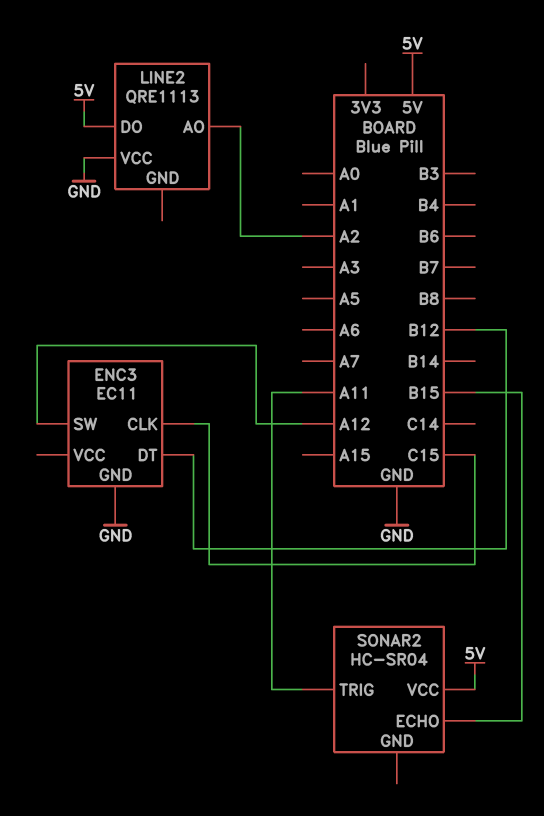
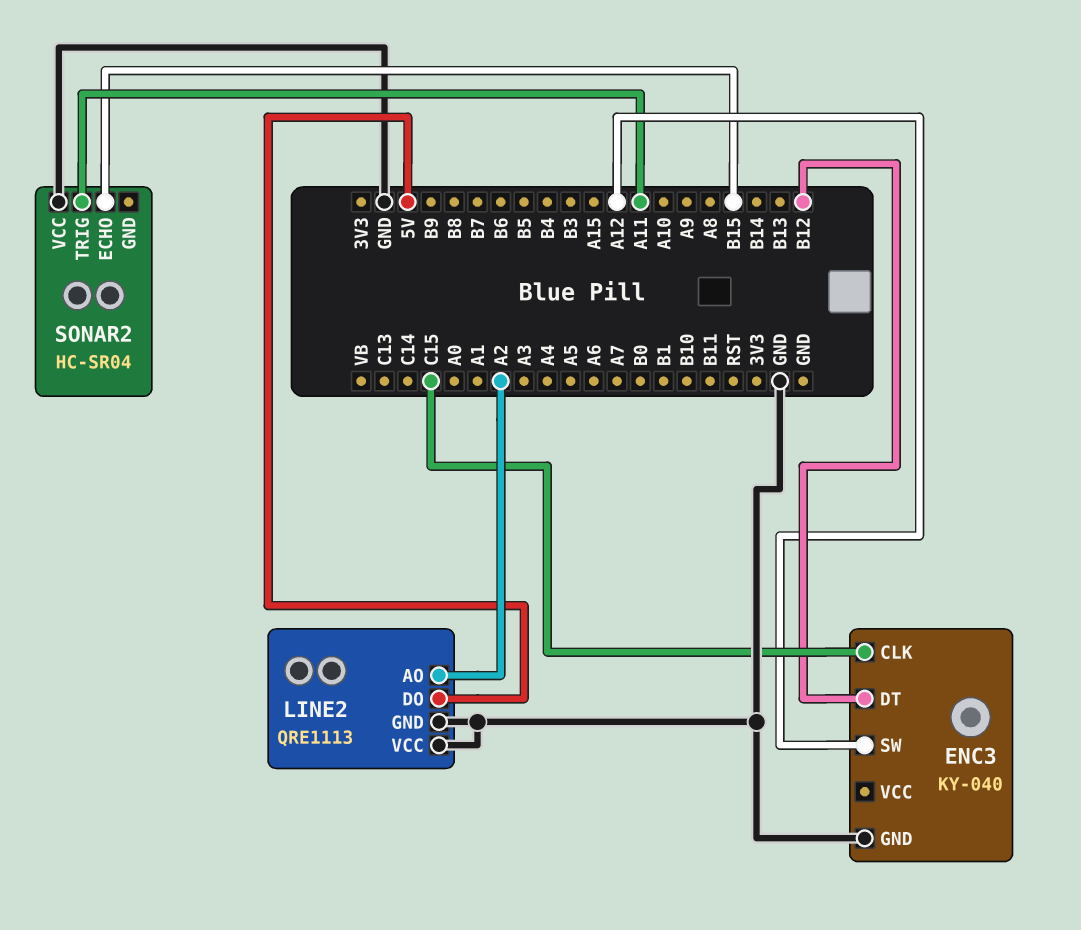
ENC3: EC11 -> KY-040
LINE2 pin GND: none -> GND
SONAR2 pin VCC: 5V -> GND

